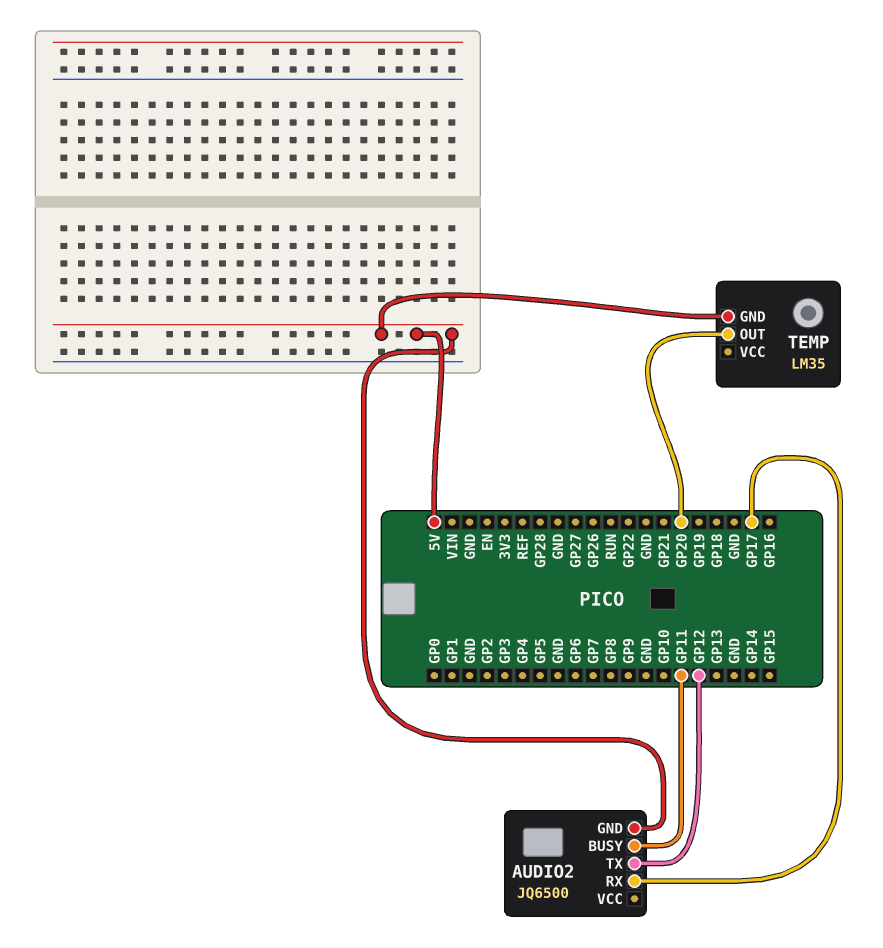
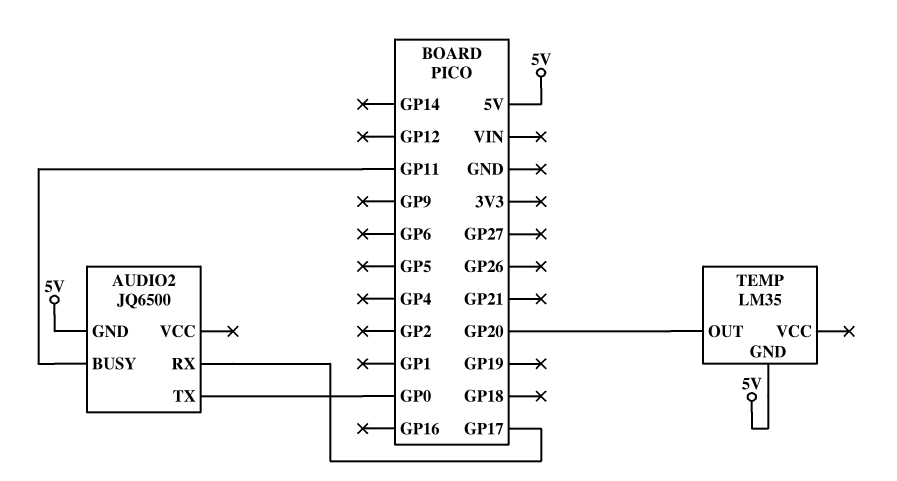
AUDIO2 pin TX: GP12 -> GP0

